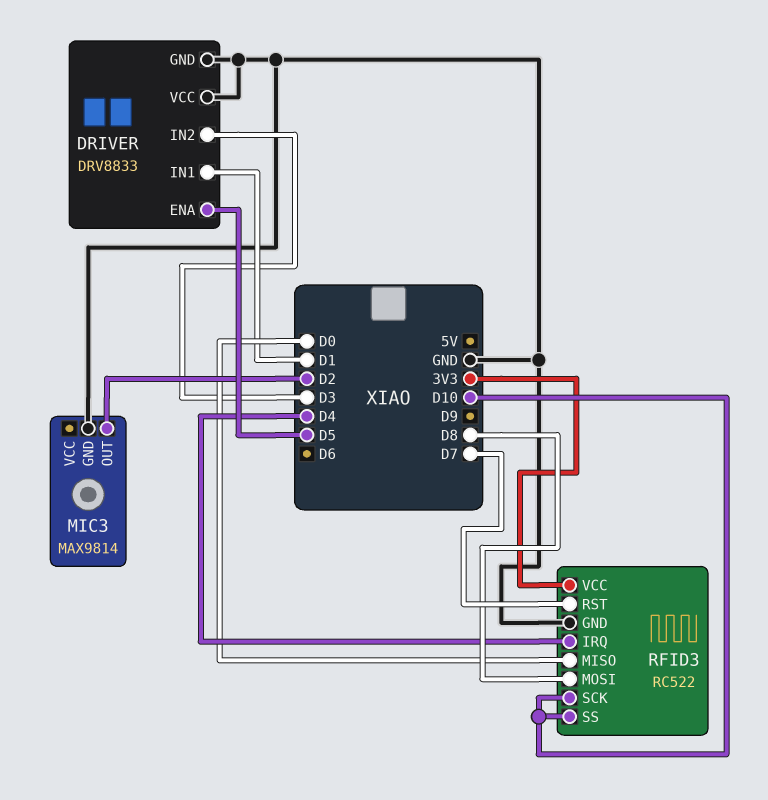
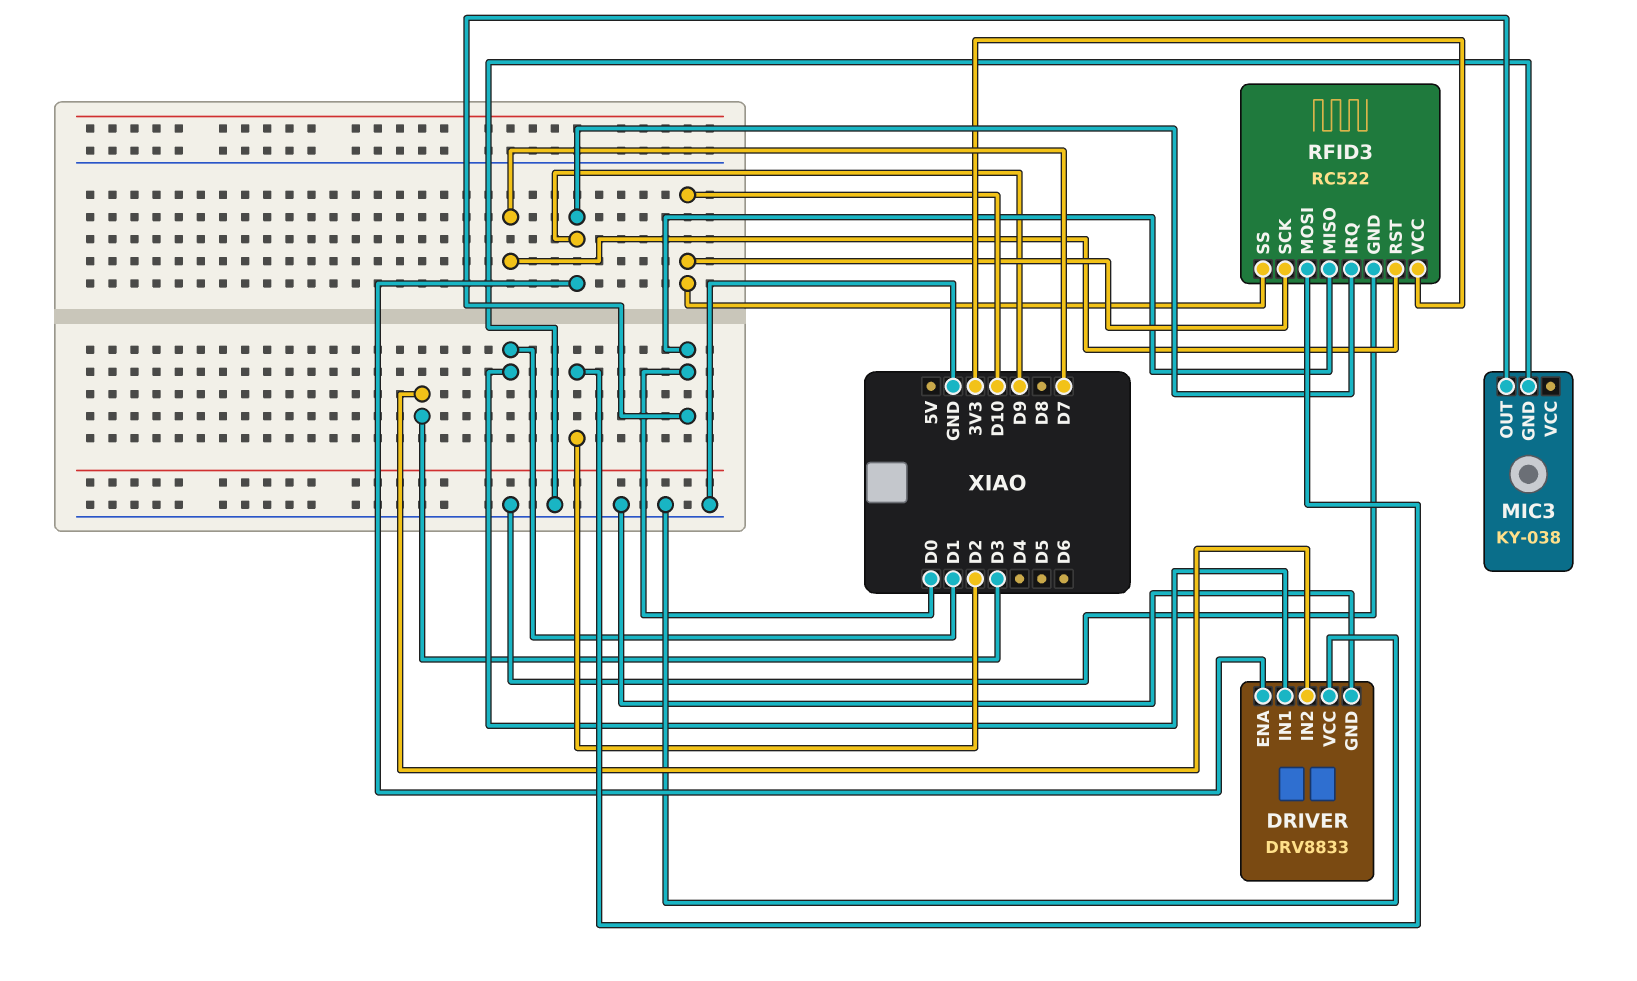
DRIVER pin ENA: D5 -> D9
MIC3: MAX9814 -> KY-038
MIC3 pin OUT: D2 -> D0
RFID3 pin IRQ: D4 -> D9
RFID3 pin MOSI: D8 -> D2

